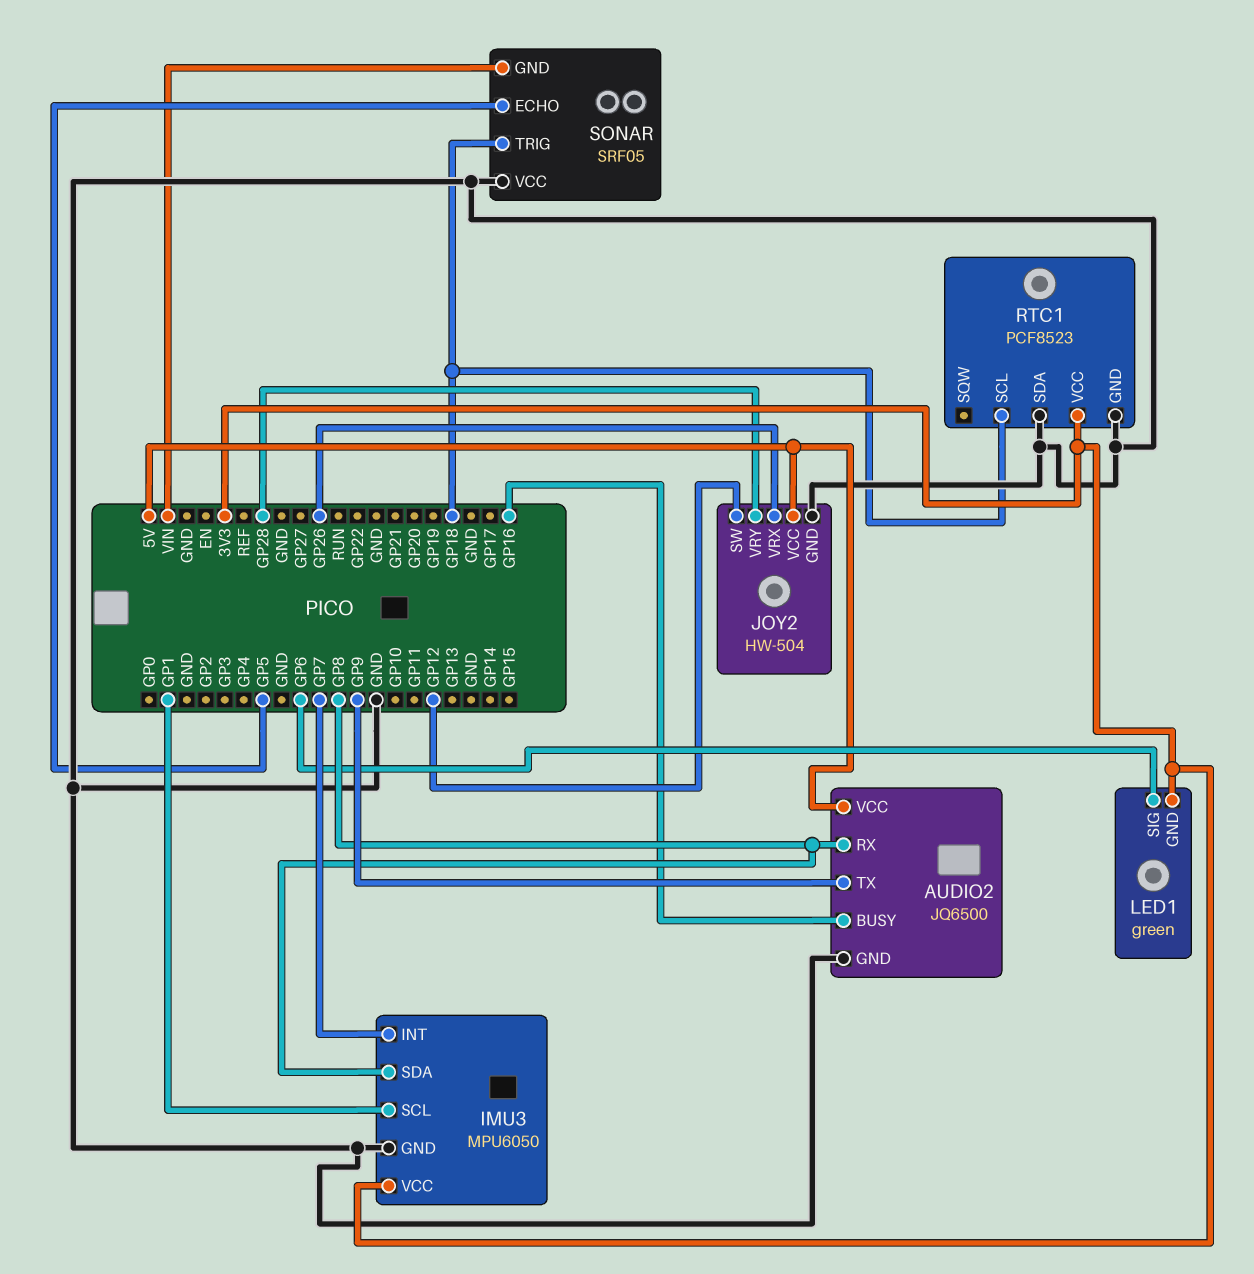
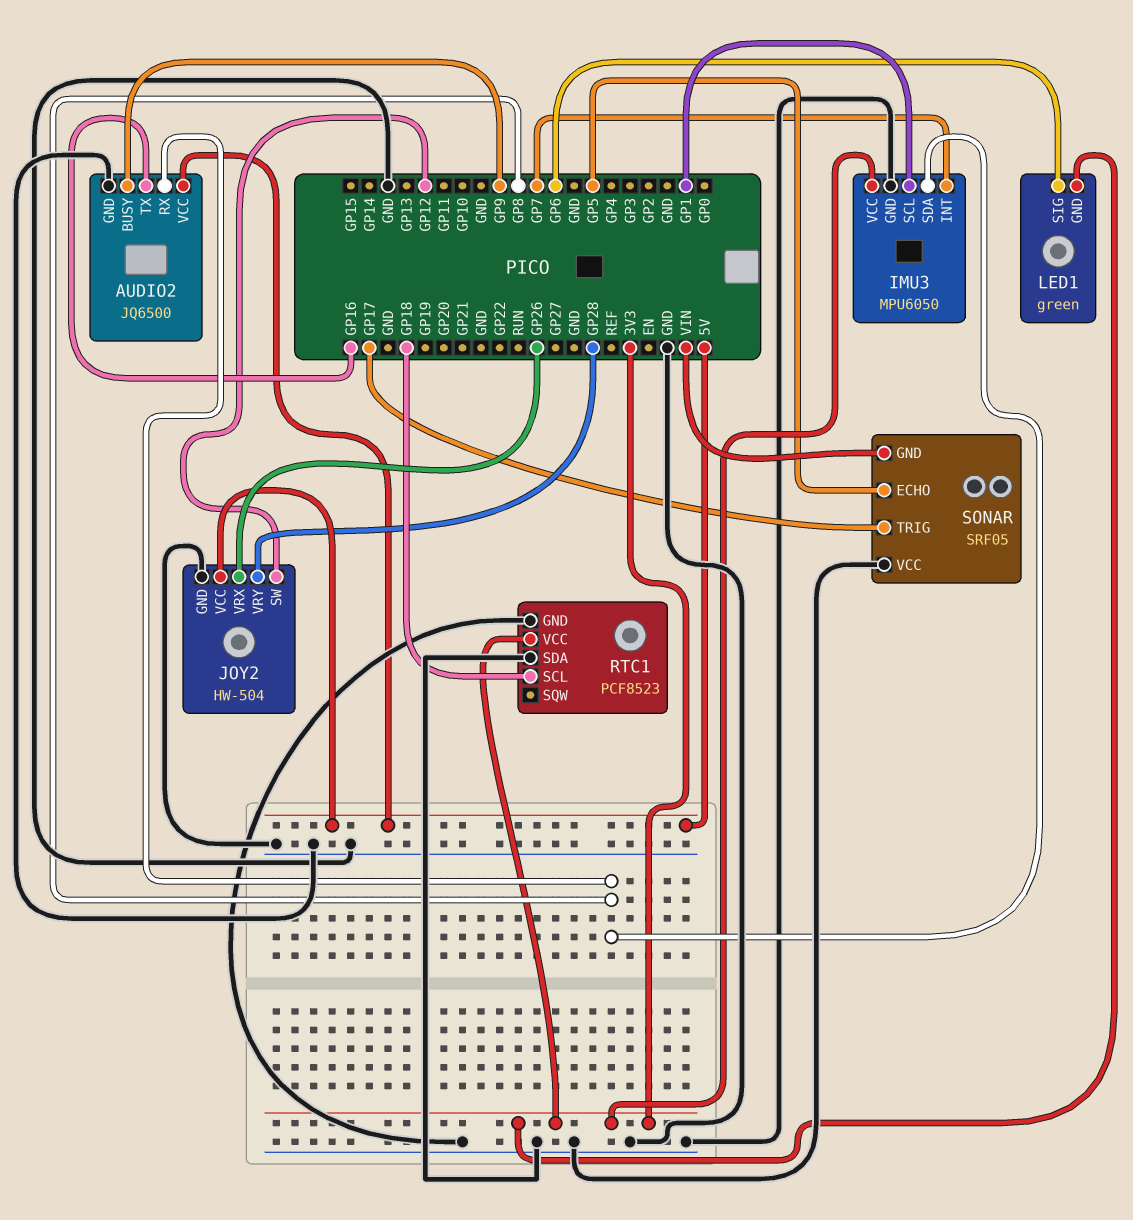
AUDIO2 pin BUSY: GP16 -> GP9
AUDIO2 pin TX: GP9 -> GP16
SONAR pin TRIG: GP18 -> GP17

